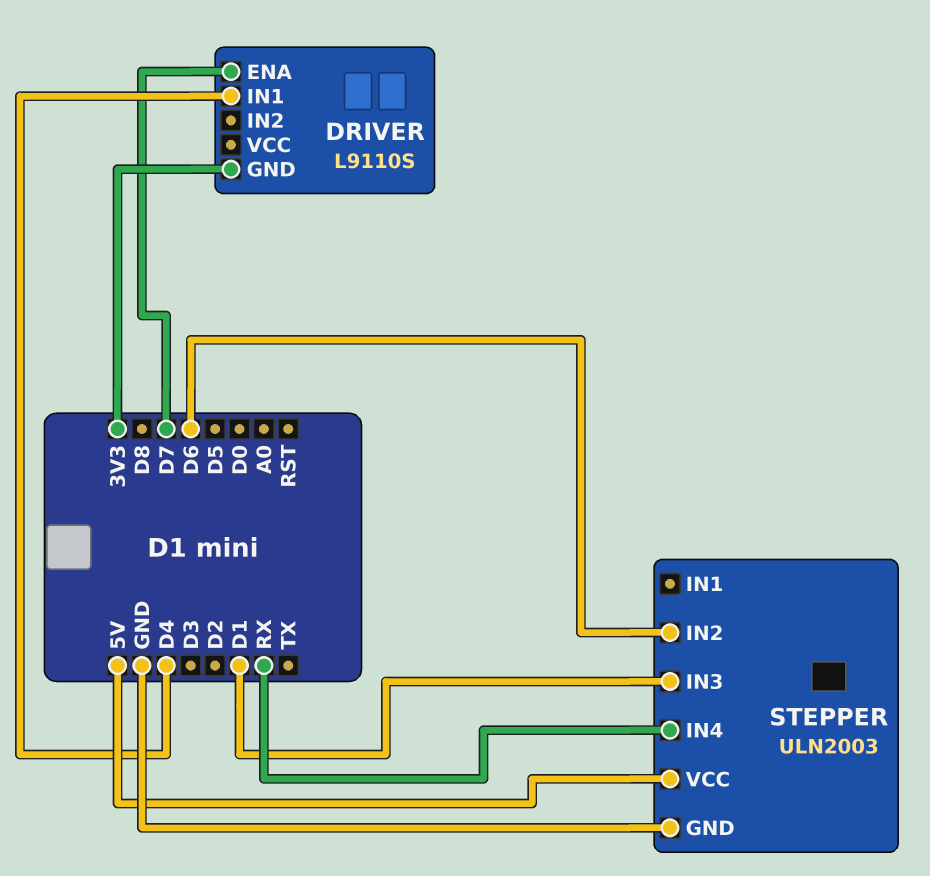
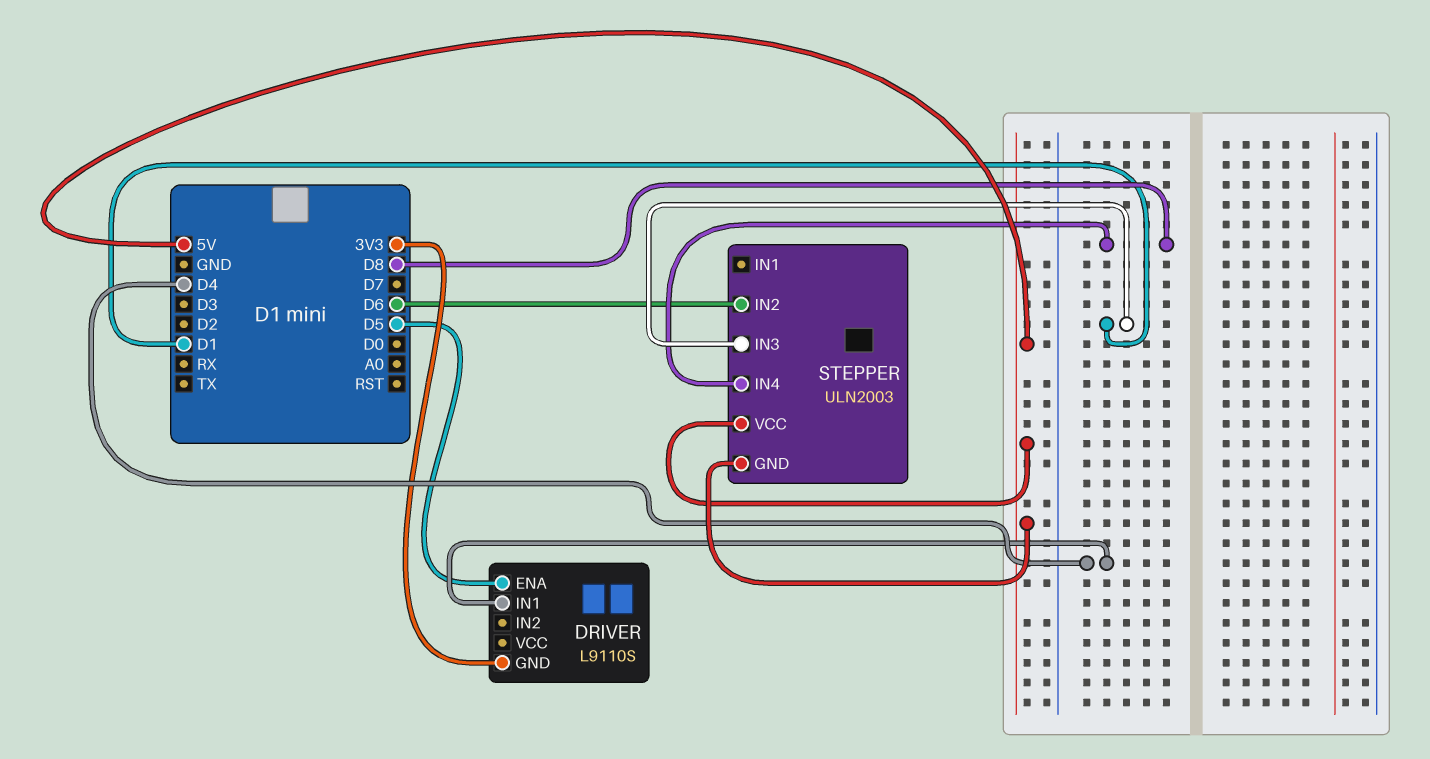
DRIVER pin ENA: D7 -> D5
STEPPER pin GND: GND -> 5V
STEPPER pin IN4: RX -> D8

